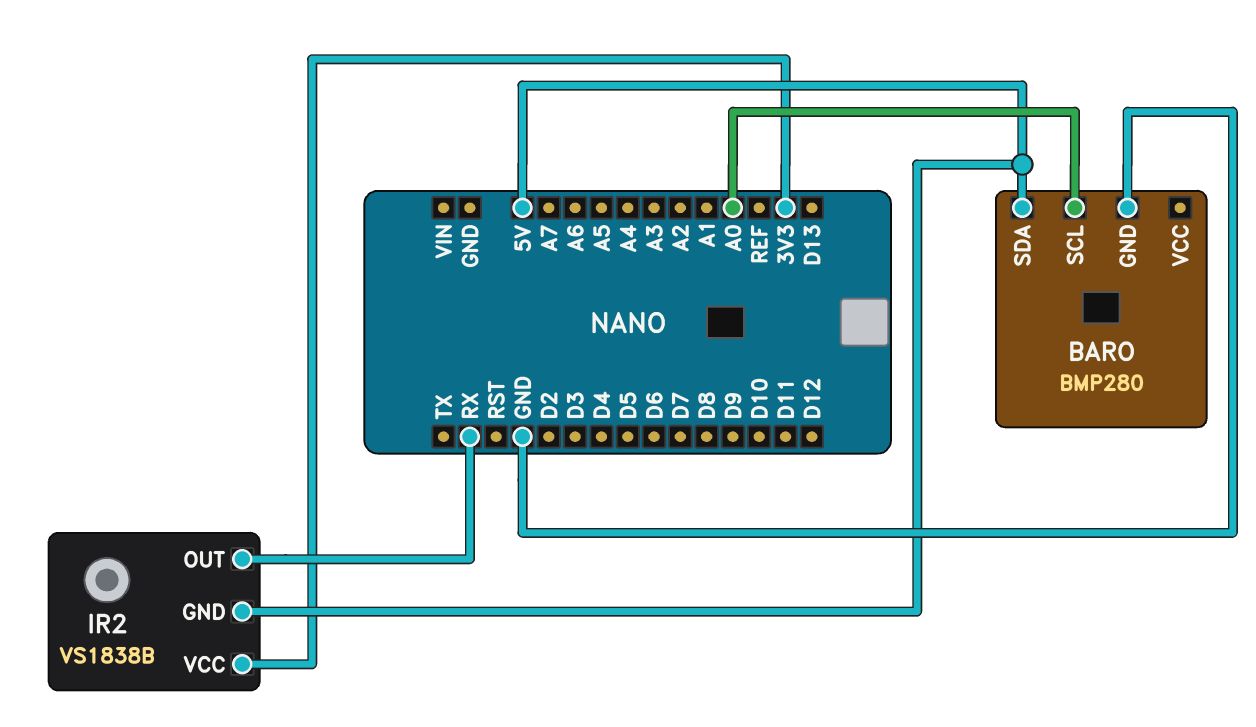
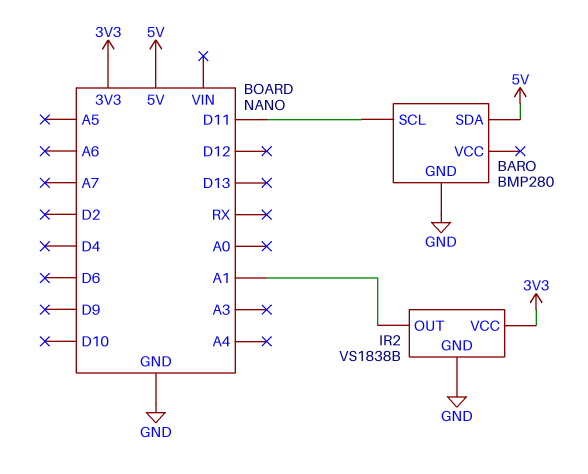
BARO pin SCL: A0 -> D11
IR2 pin GND: 5V -> GND
IR2 pin OUT: RX -> A1

